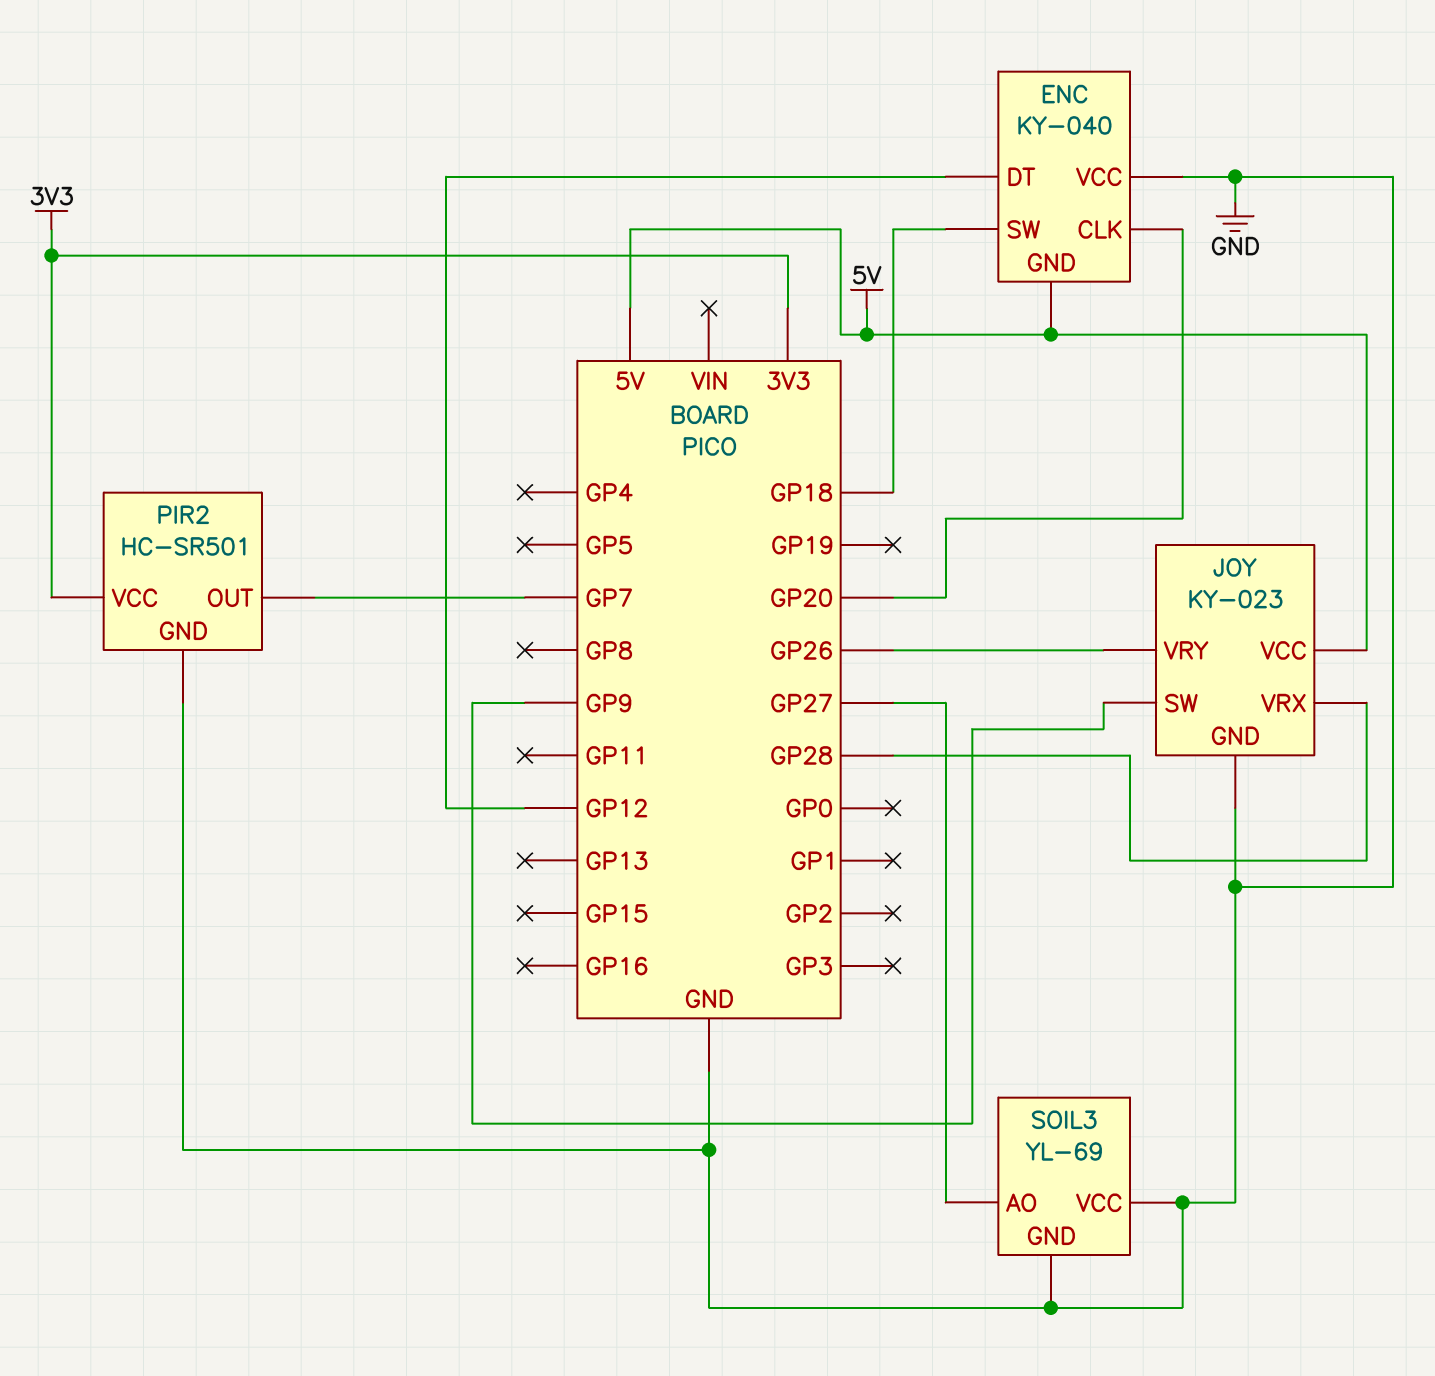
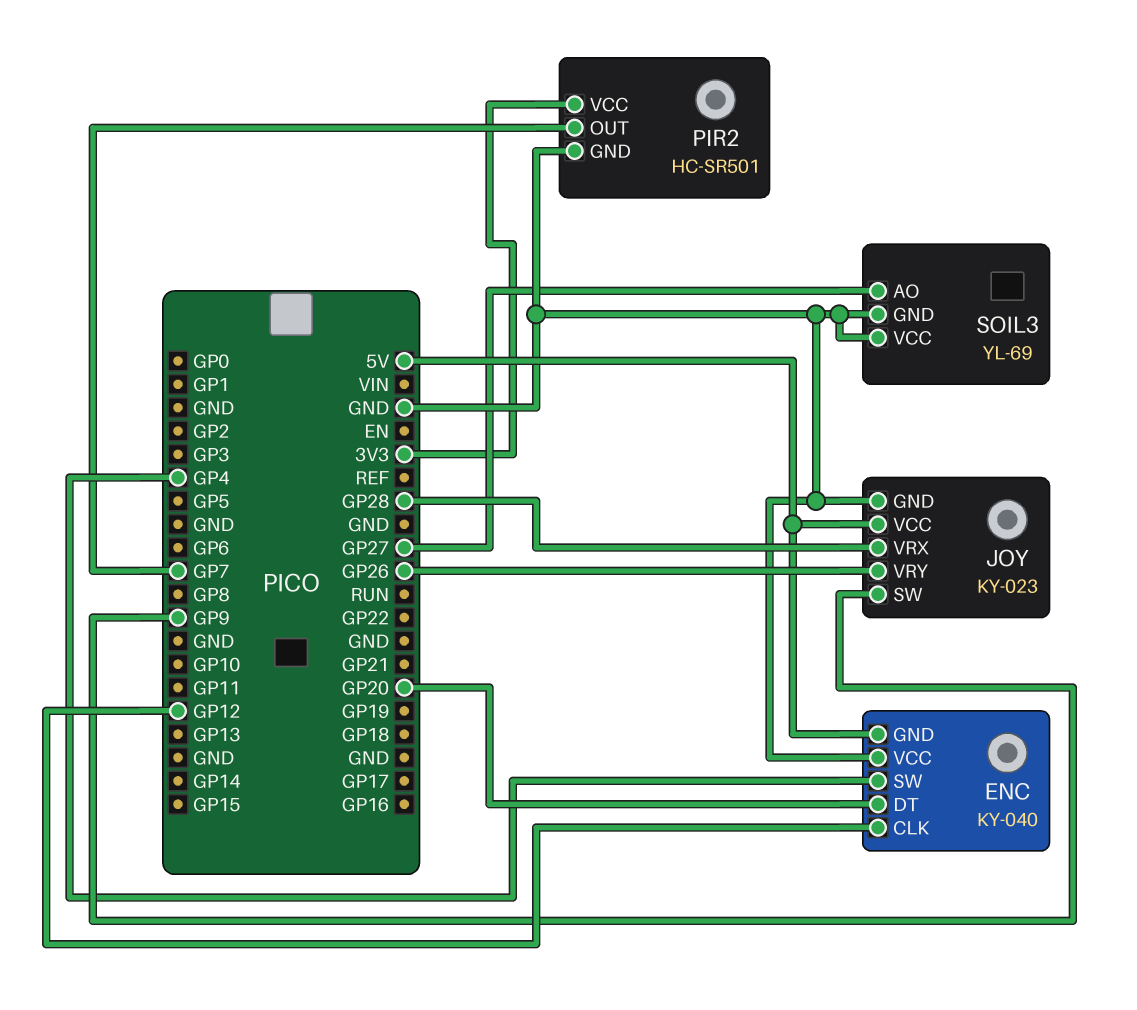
ENC pin CLK: GP20 -> GP12
ENC pin DT: GP12 -> GP20
ENC pin SW: GP18 -> GP4

